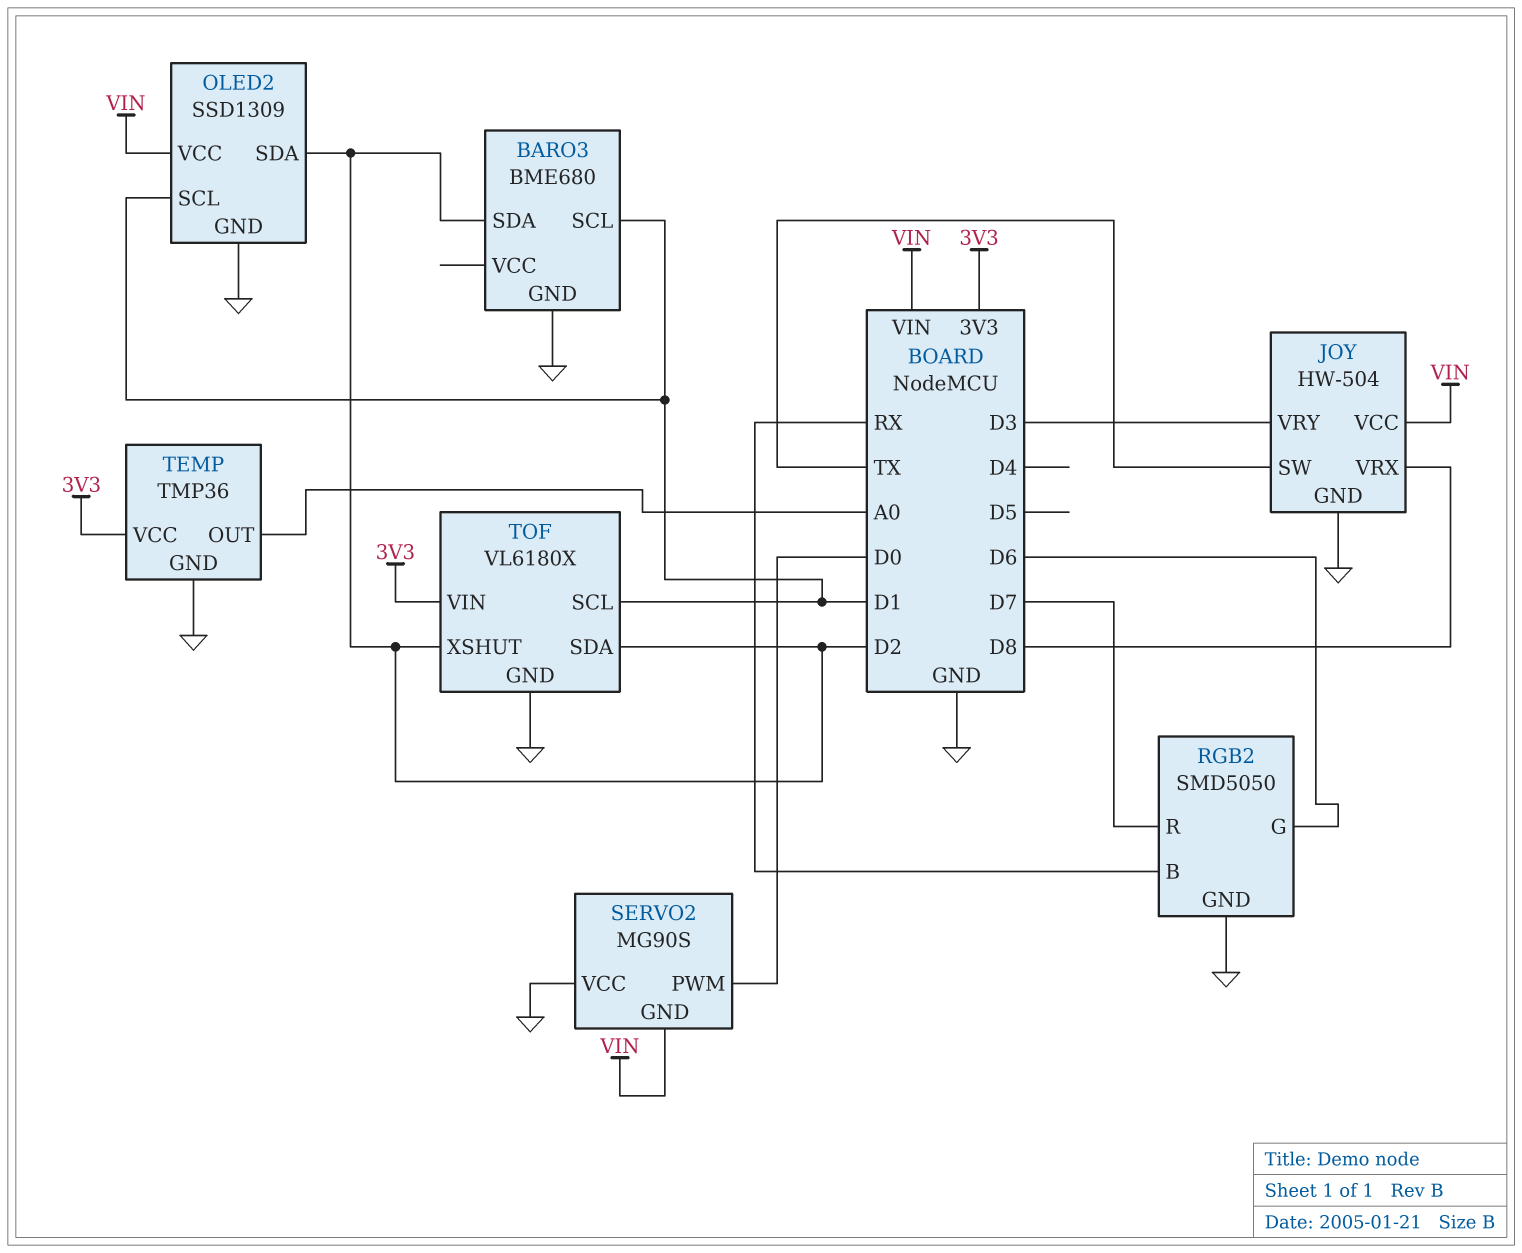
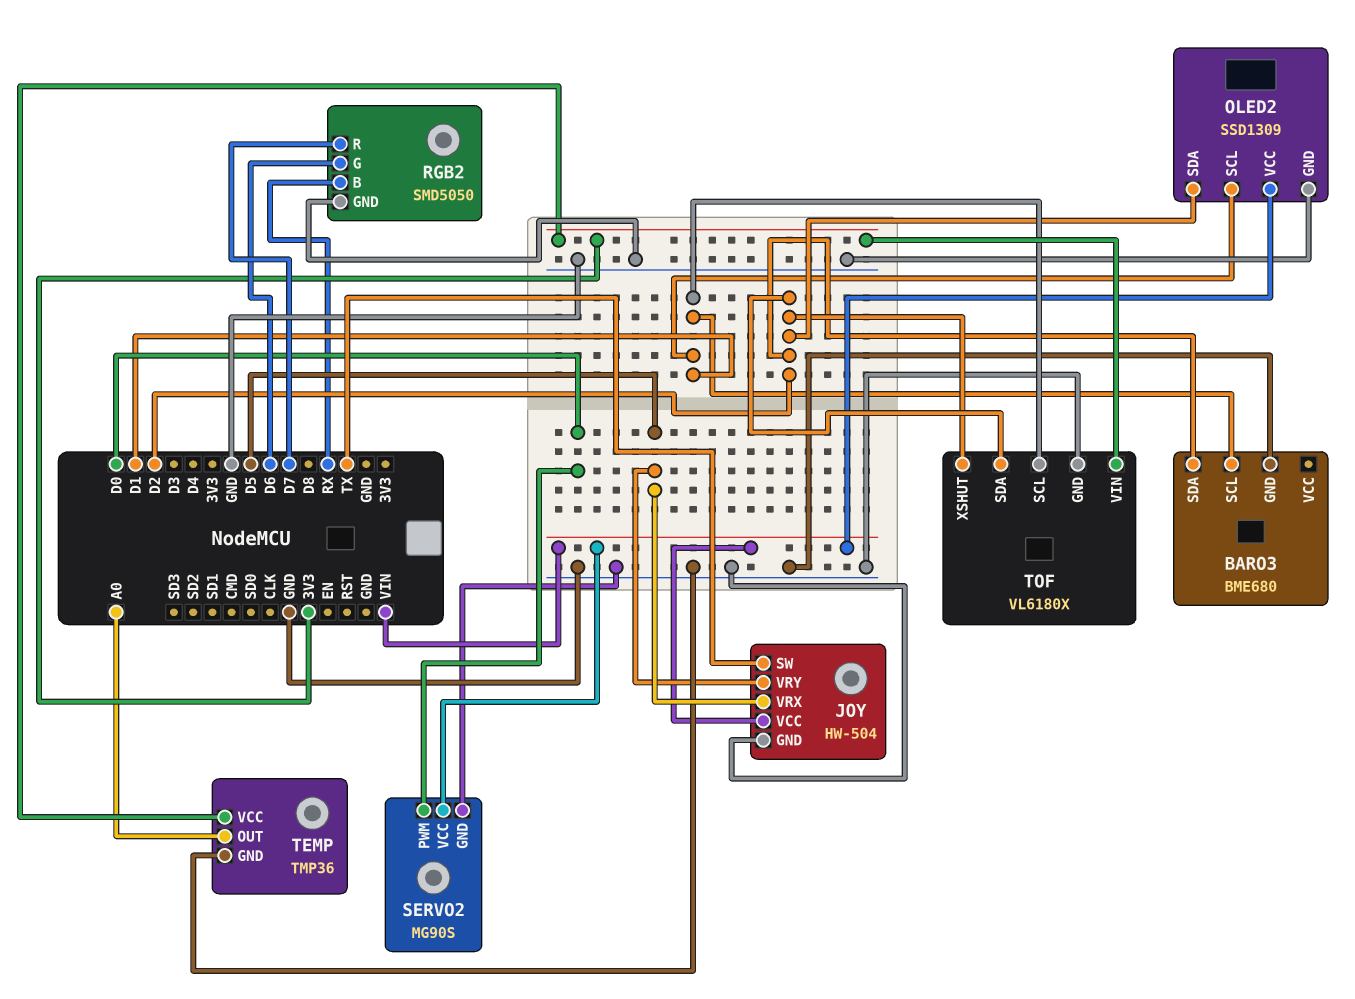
JOY pin VRX: D8 -> D5
JOY pin VRY: D3 -> D5
SERVO2 pin GND: VIN -> GND
SERVO2 pin VCC: GND -> VIN

